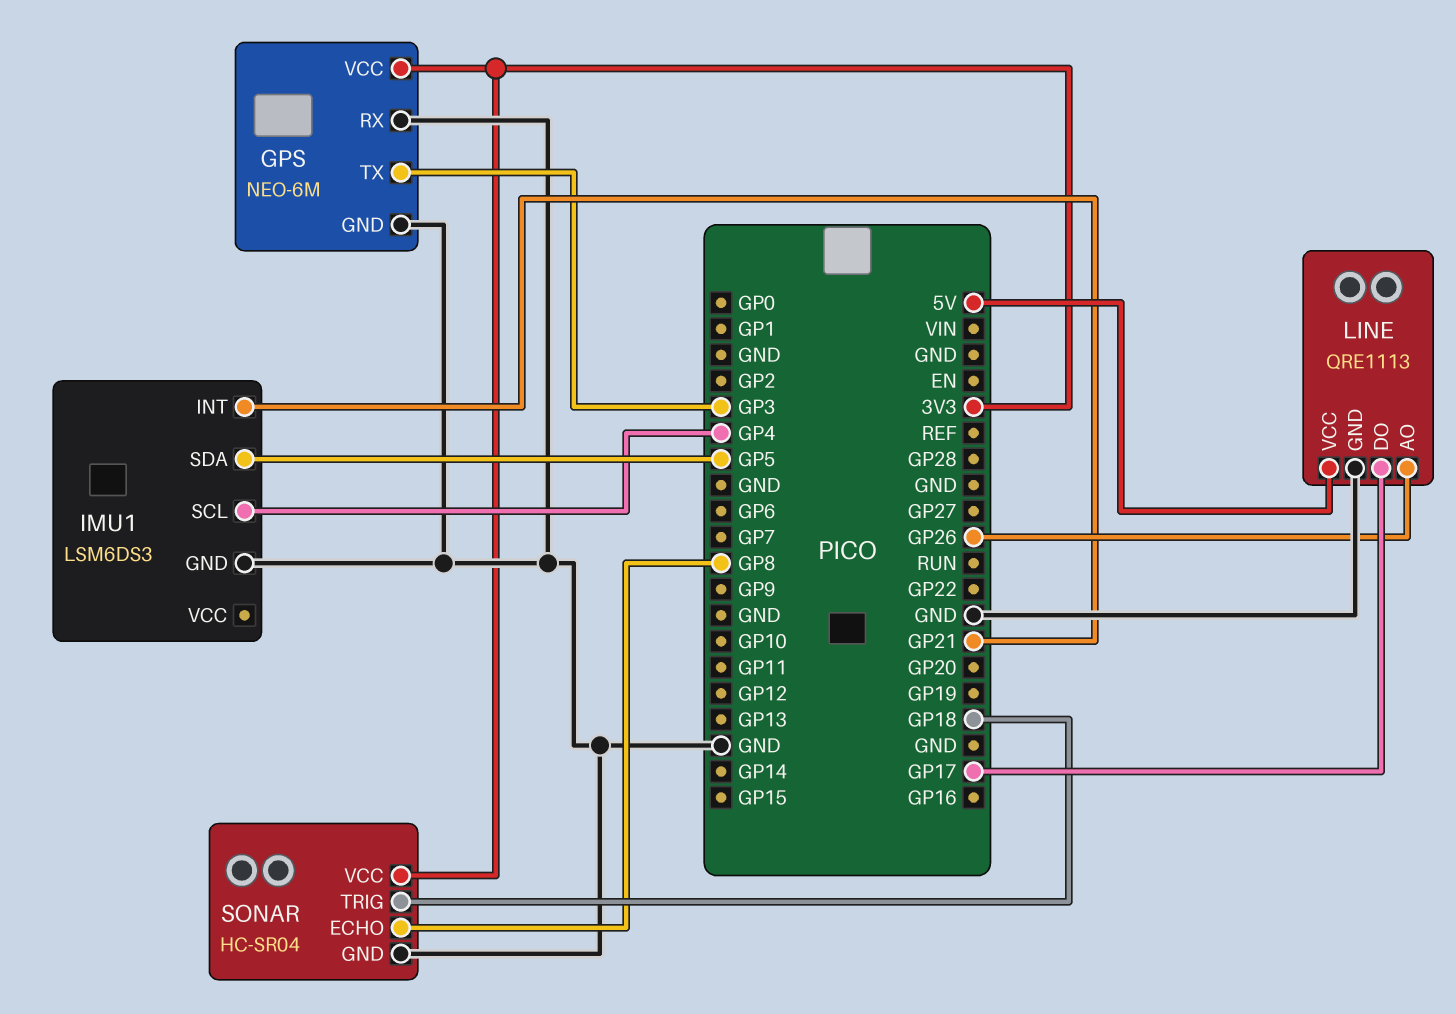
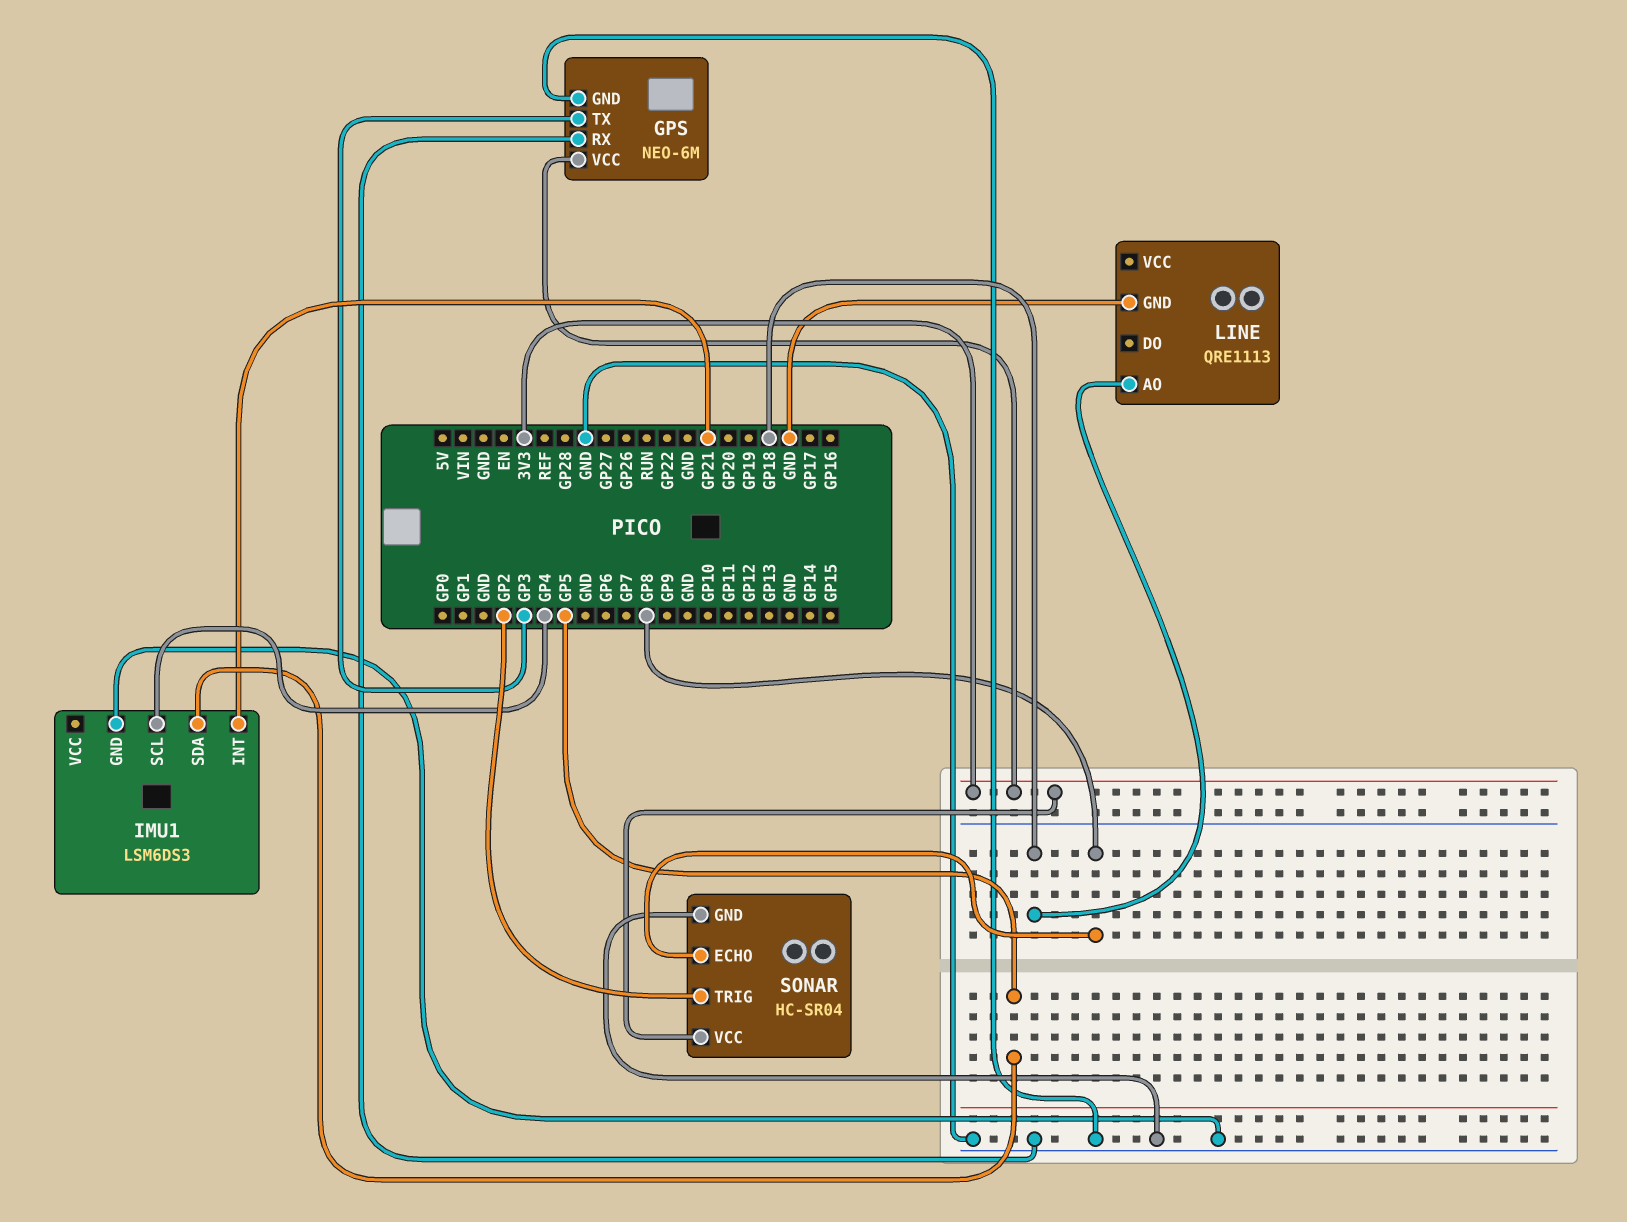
LINE pin AO: GP26 -> GP18
LINE pin DO: GP17 -> none
LINE pin VCC: 5V -> none
SONAR pin TRIG: GP18 -> GP2

